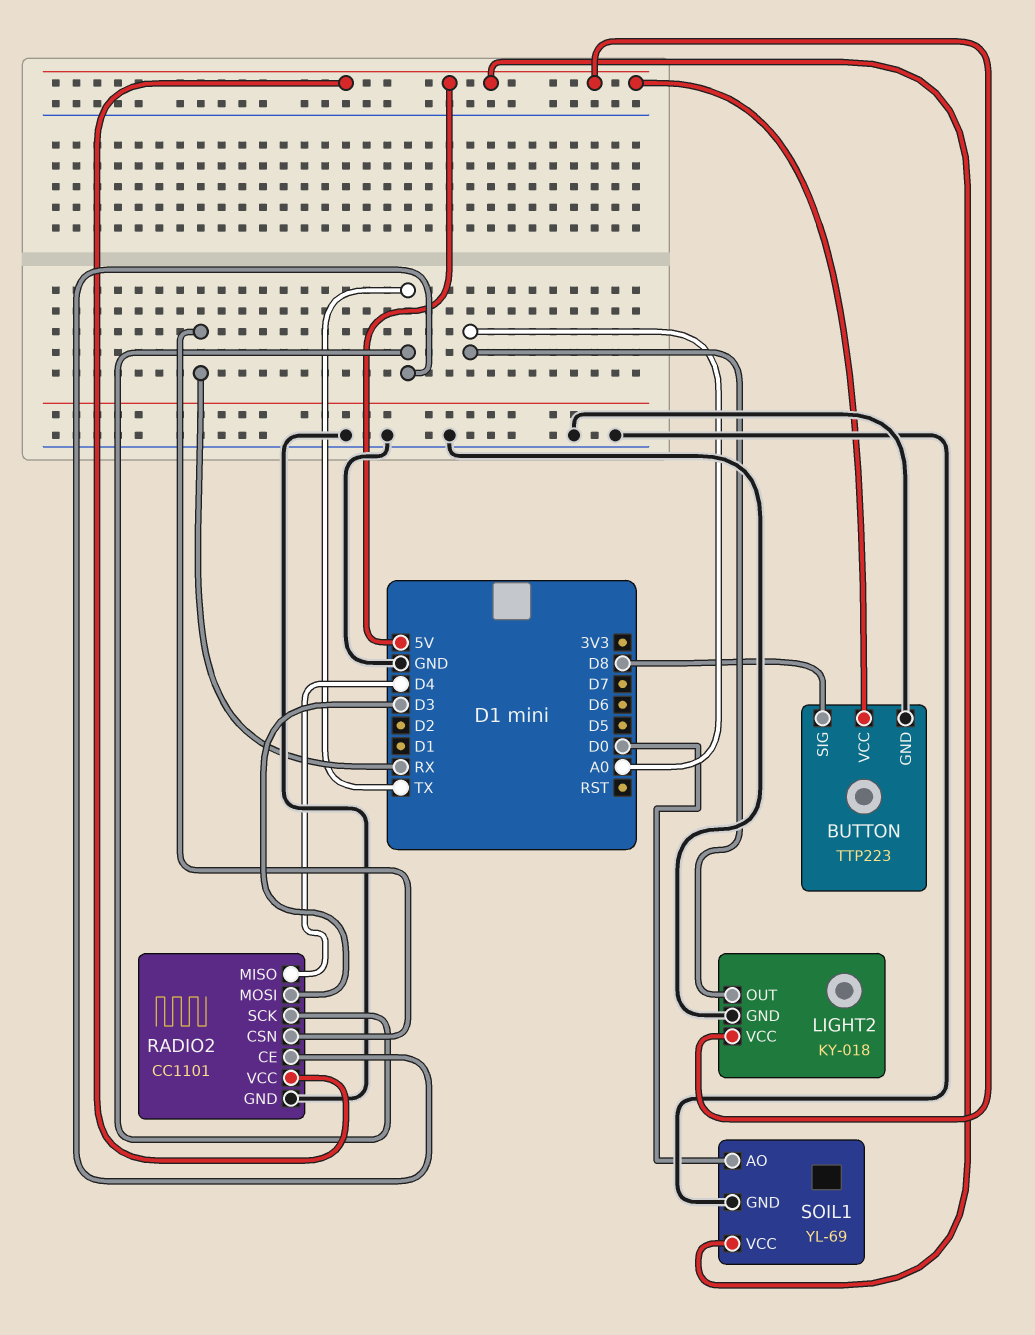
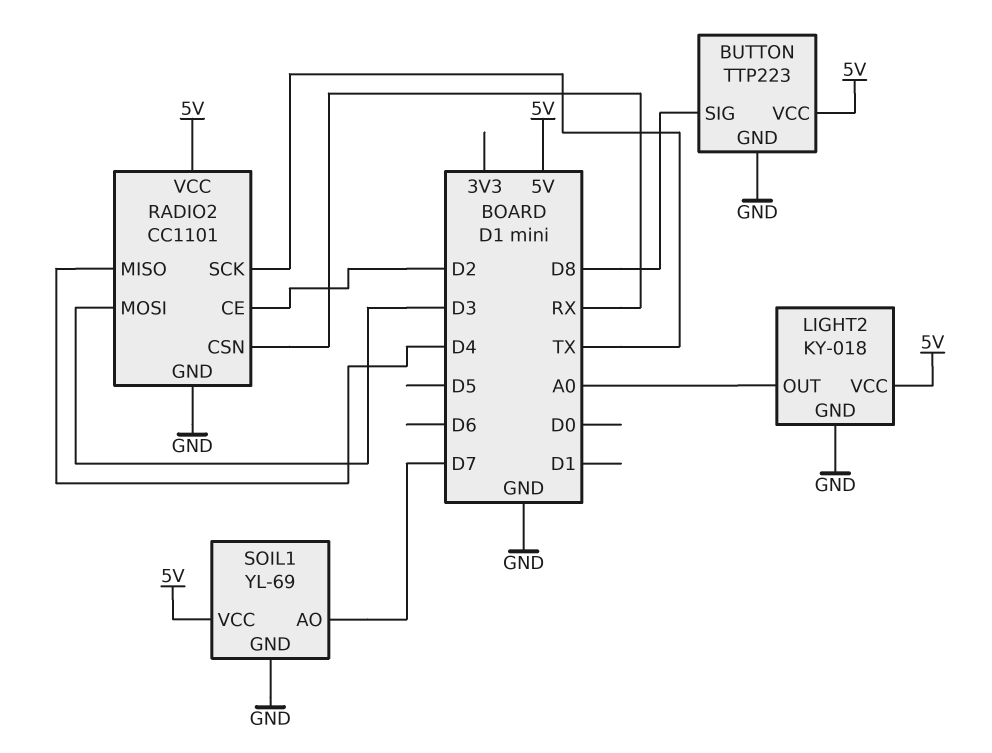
RADIO2 pin CE: TX -> D2
SOIL1 pin AO: D0 -> D7

